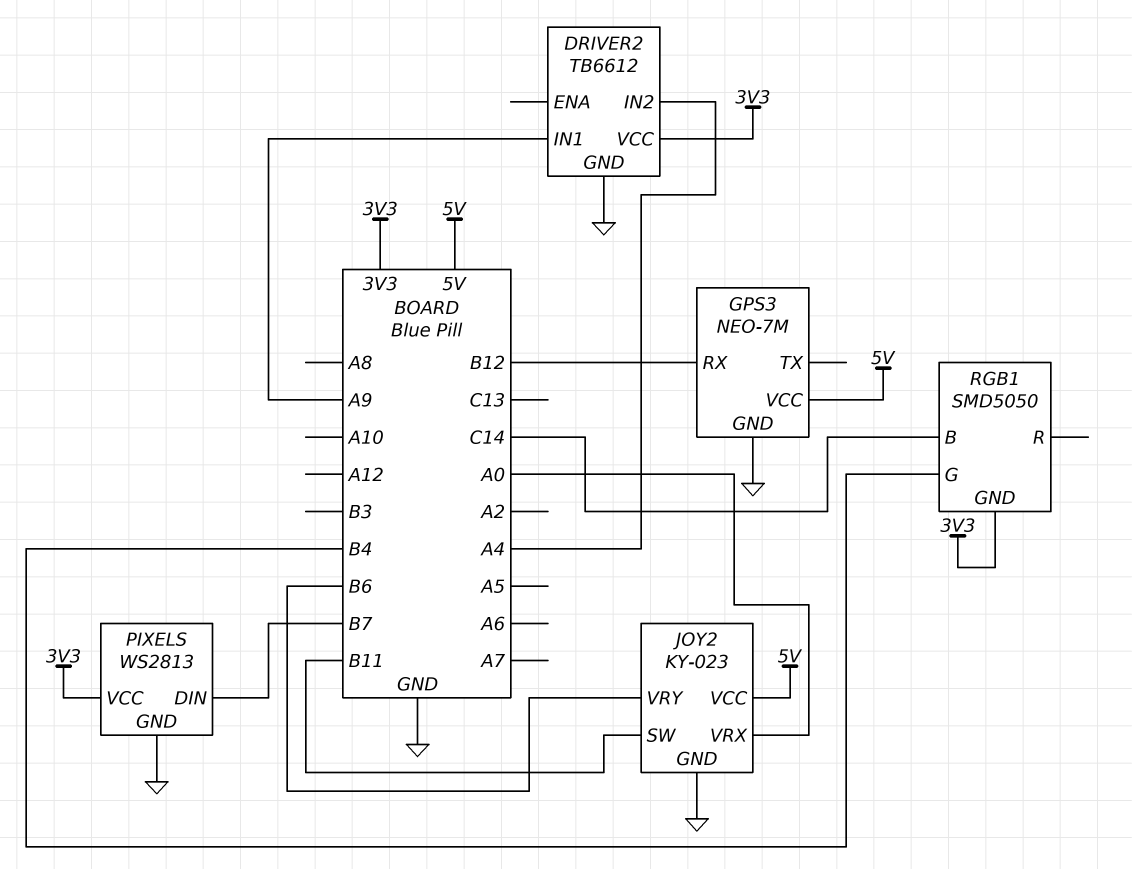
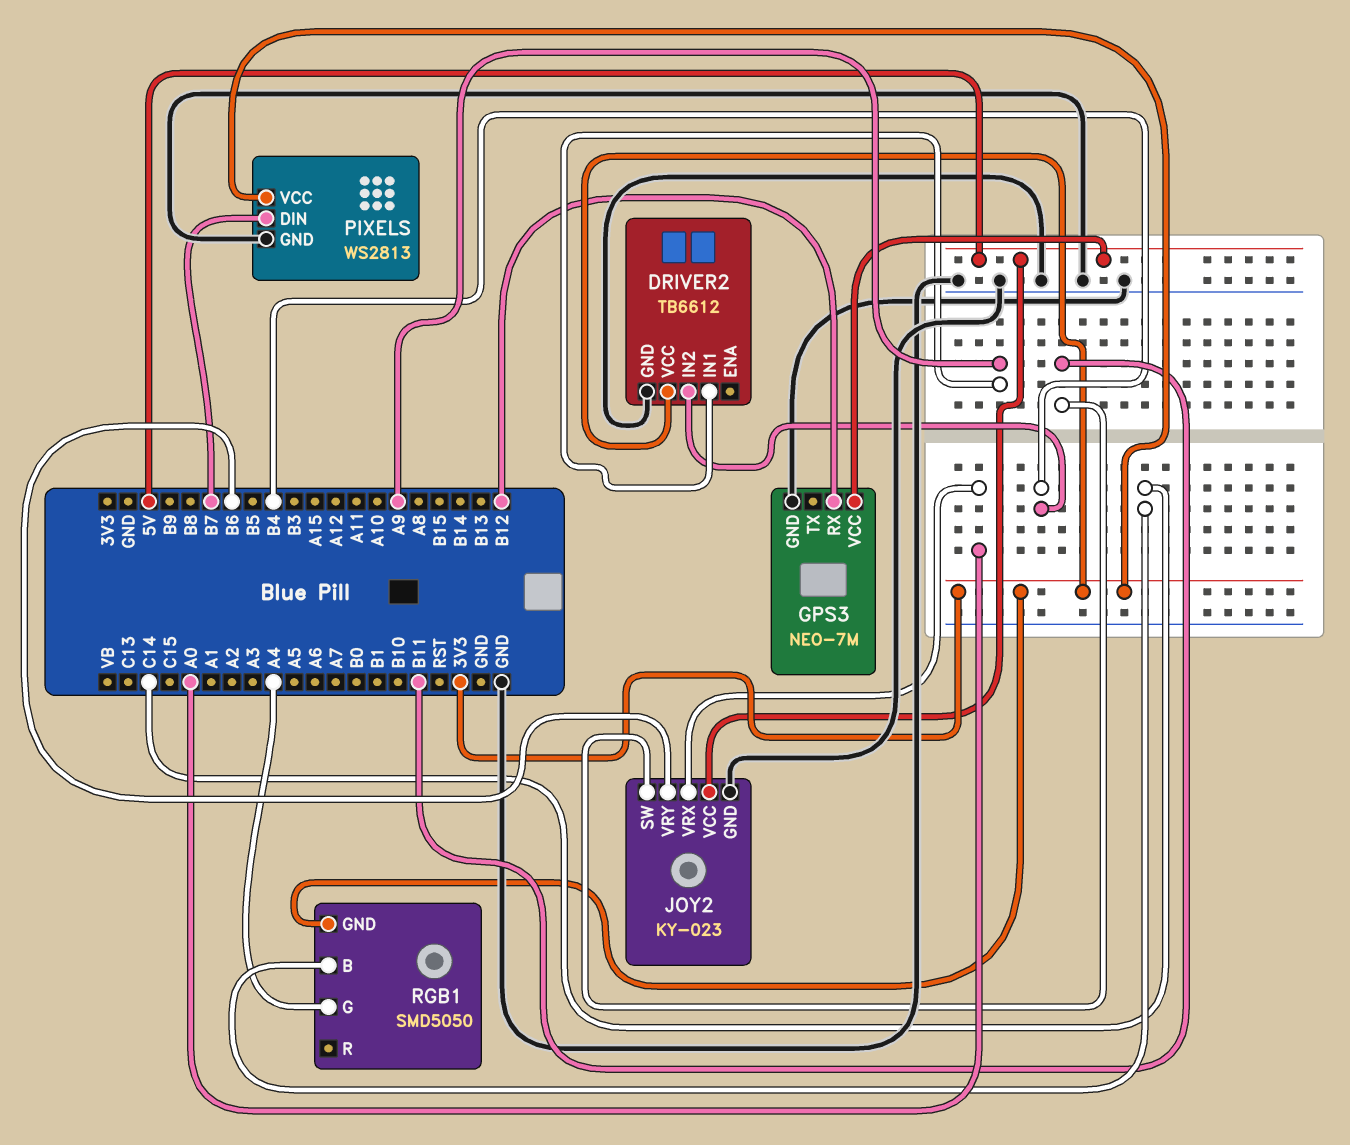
DRIVER2 pin IN2: A4 -> B4
RGB1 pin G: B4 -> A4

